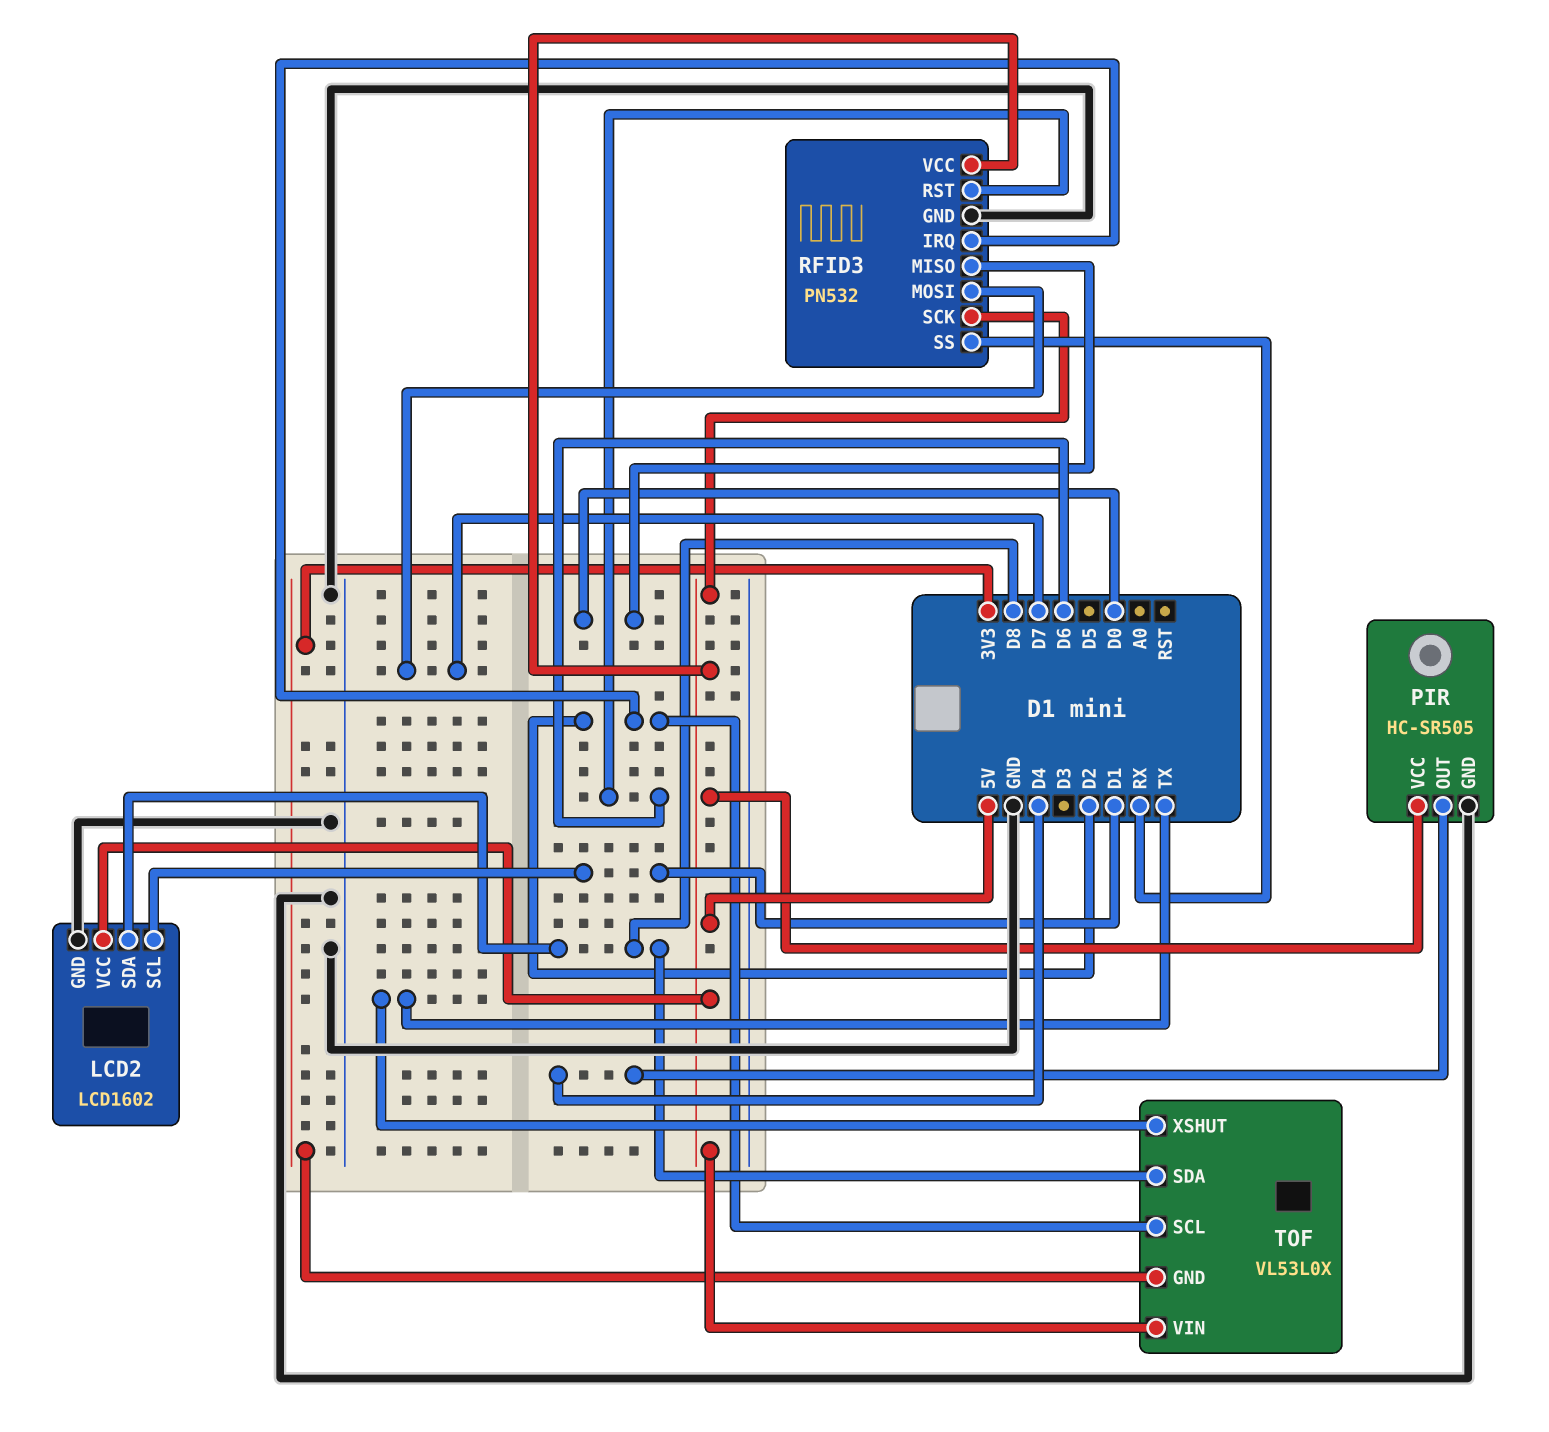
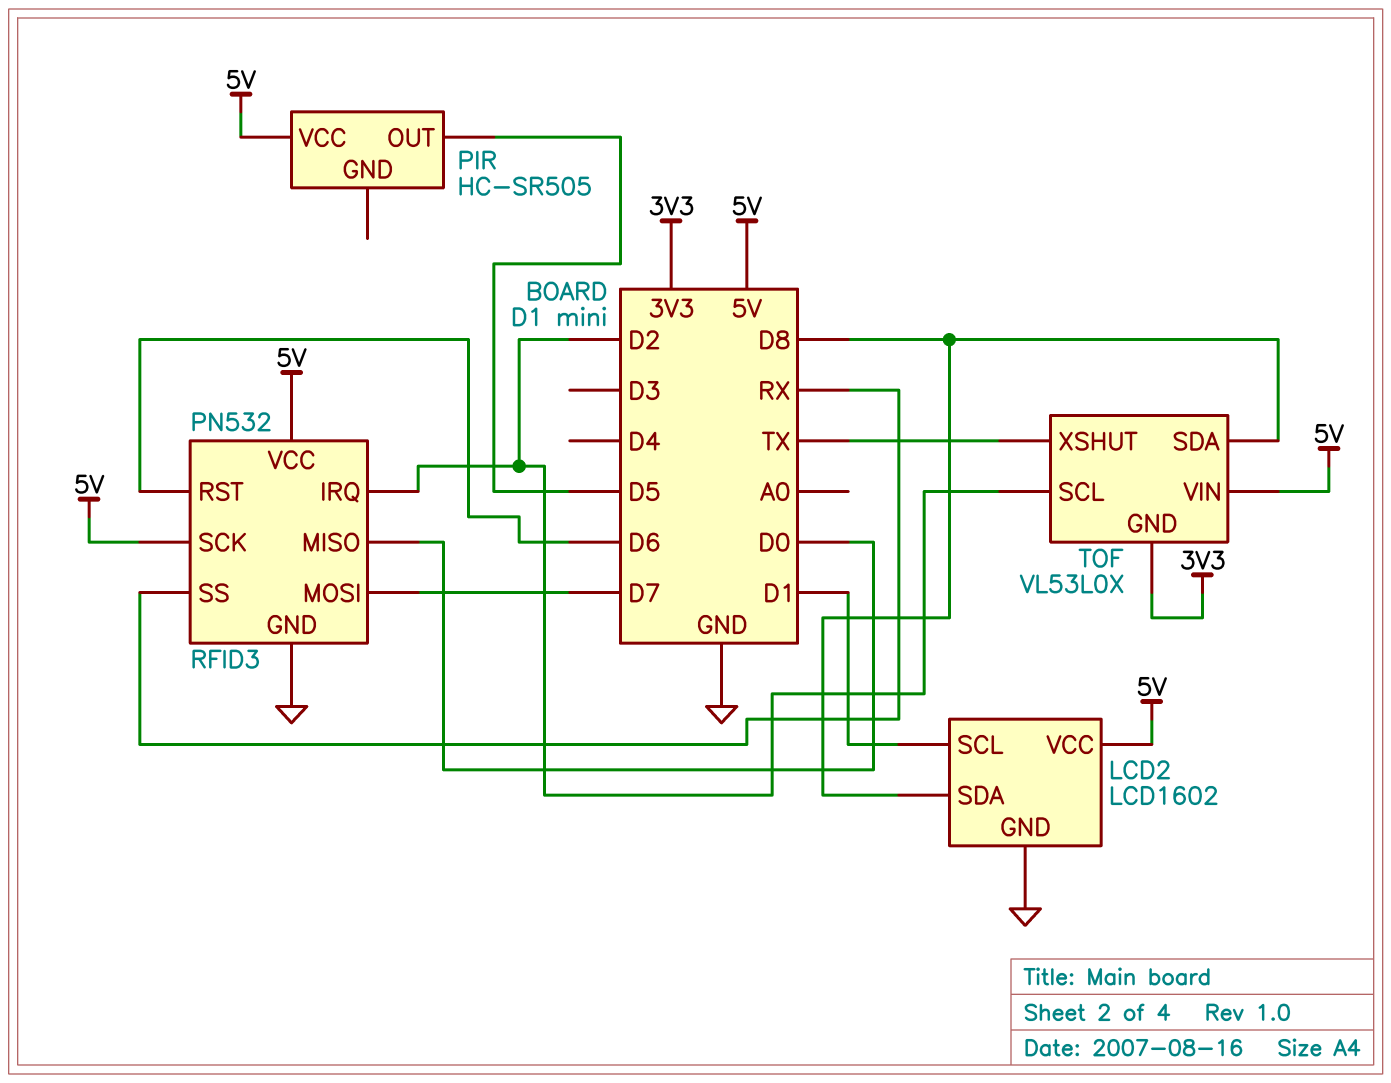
PIR pin GND: GND -> none
PIR pin OUT: D4 -> D5

